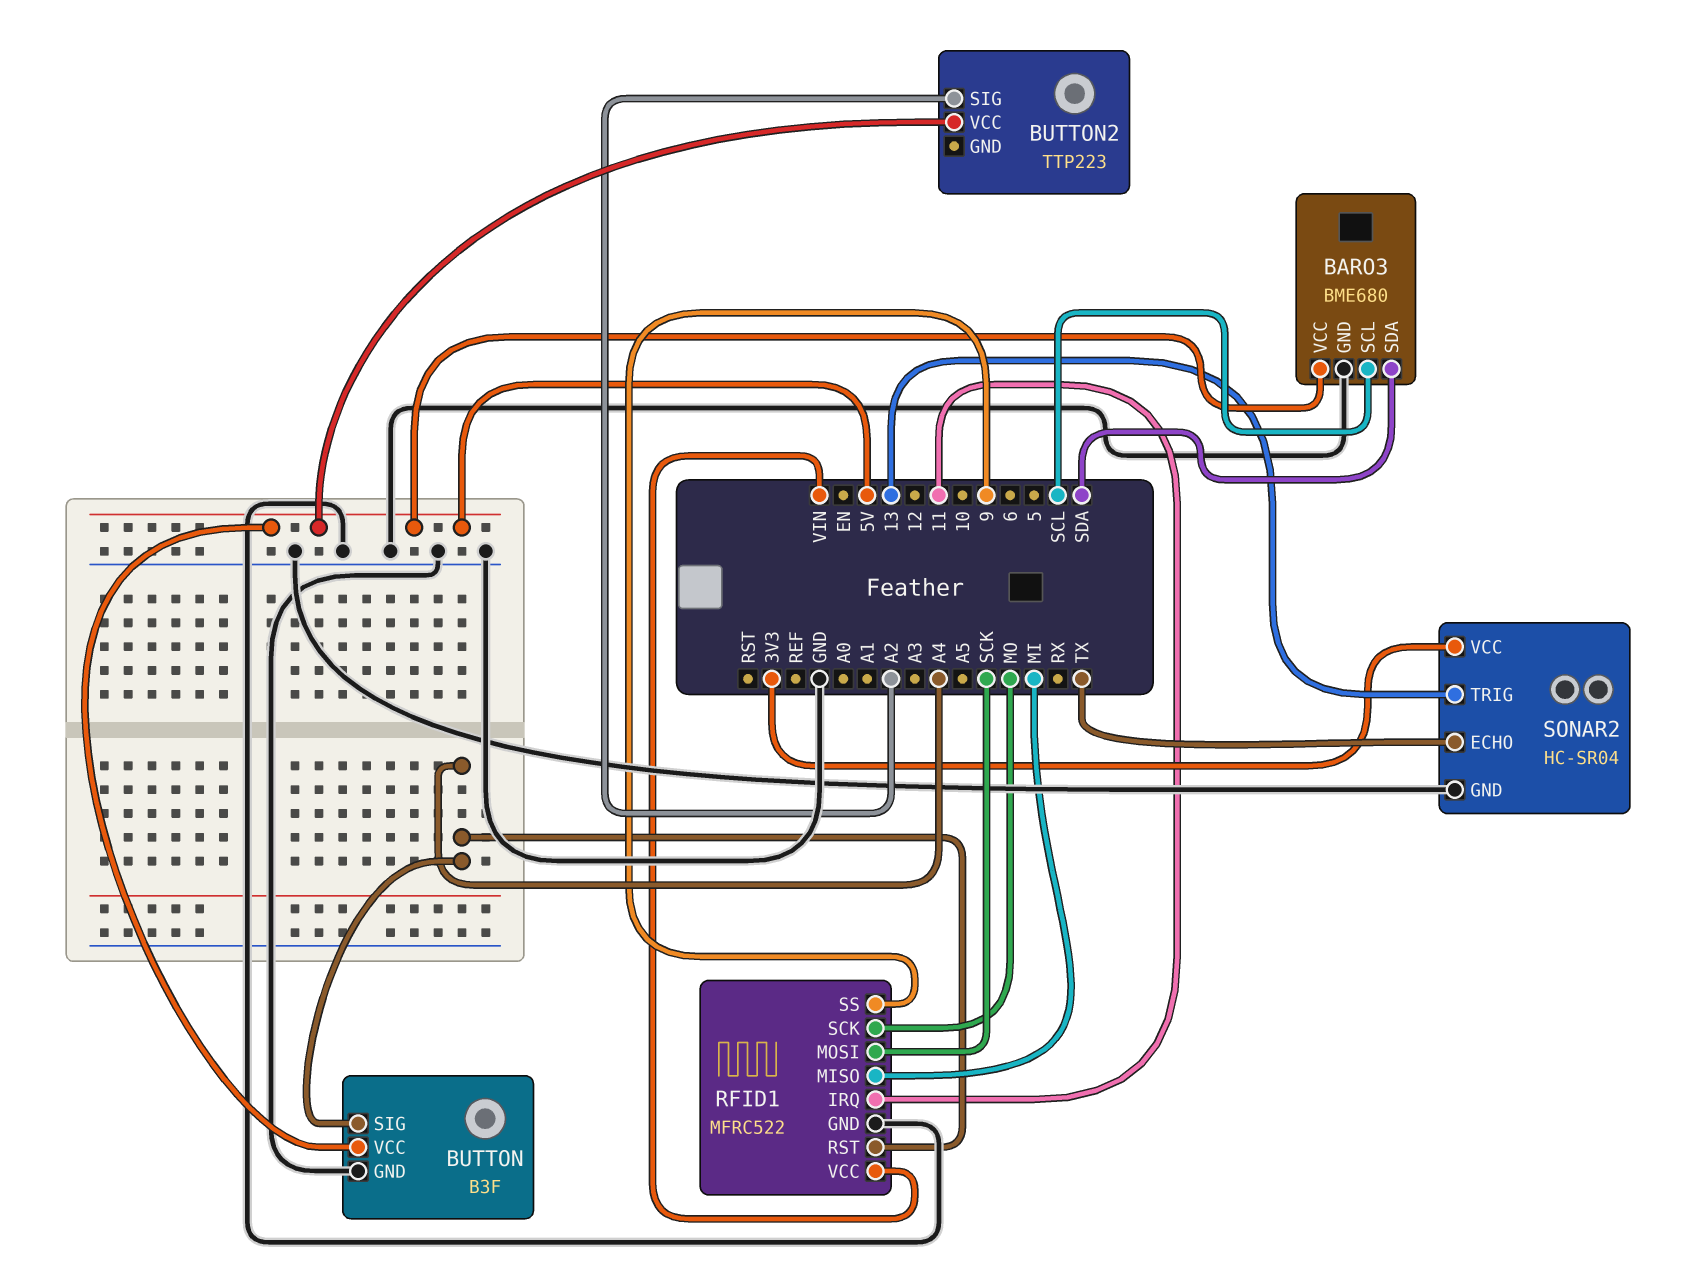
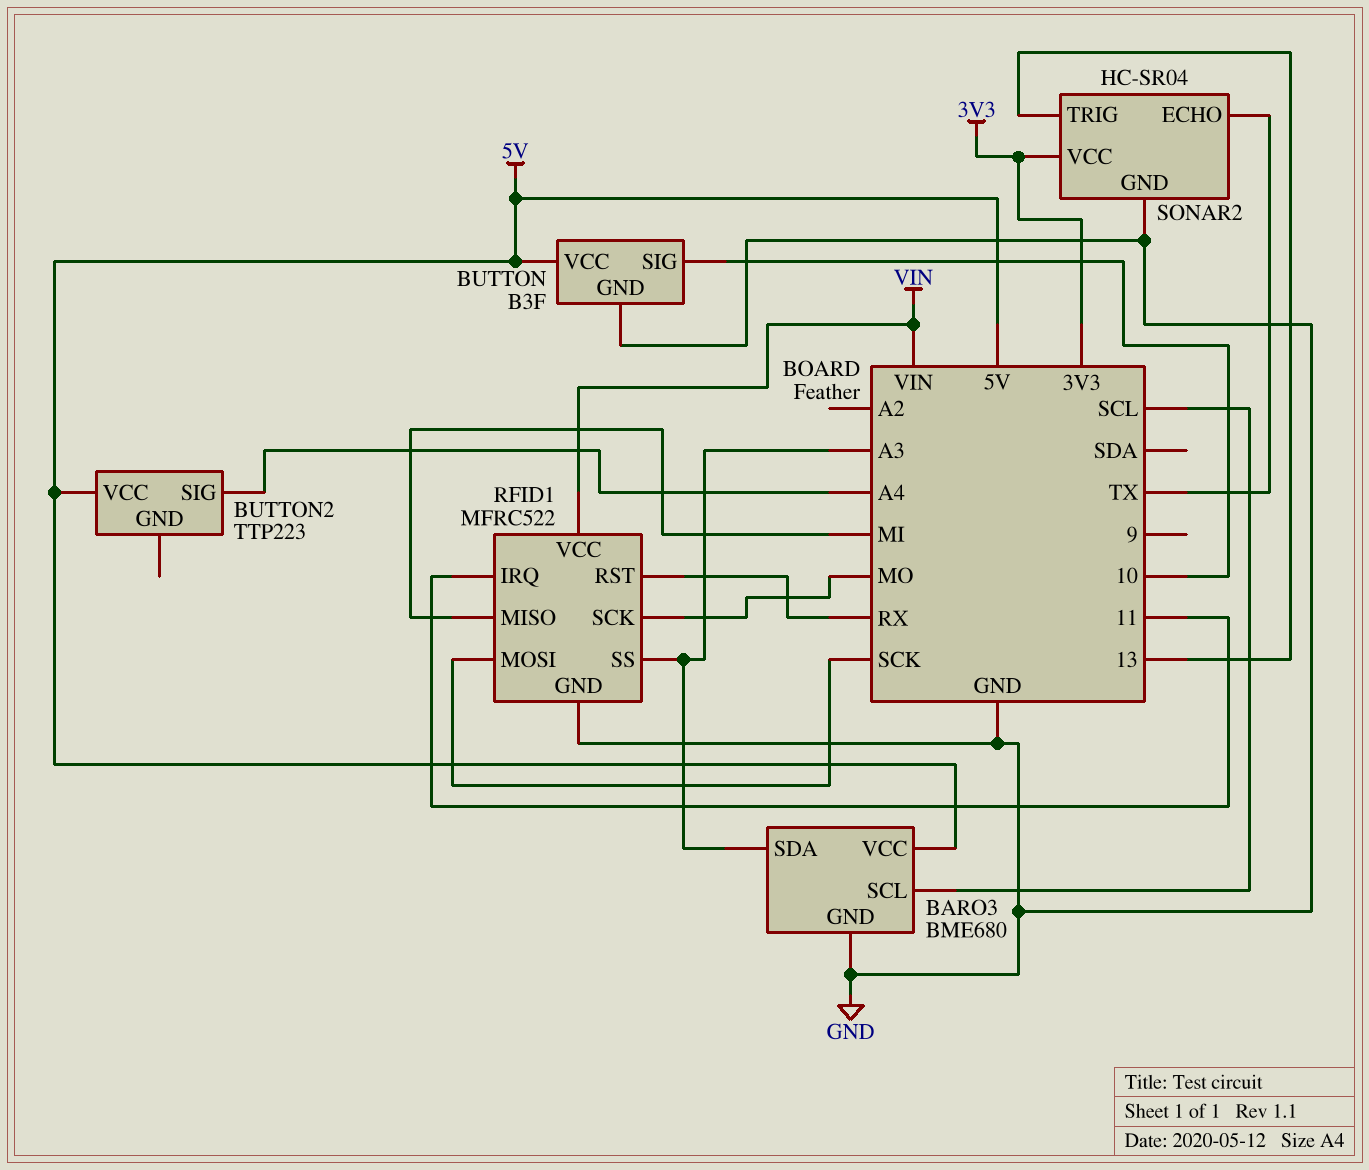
BARO3 pin SDA: SDA -> A3
BUTTON pin SIG: A4 -> 10
BUTTON2 pin SIG: A2 -> A4
RFID1 pin RST: A4 -> RX
RFID1 pin SS: 9 -> A3

